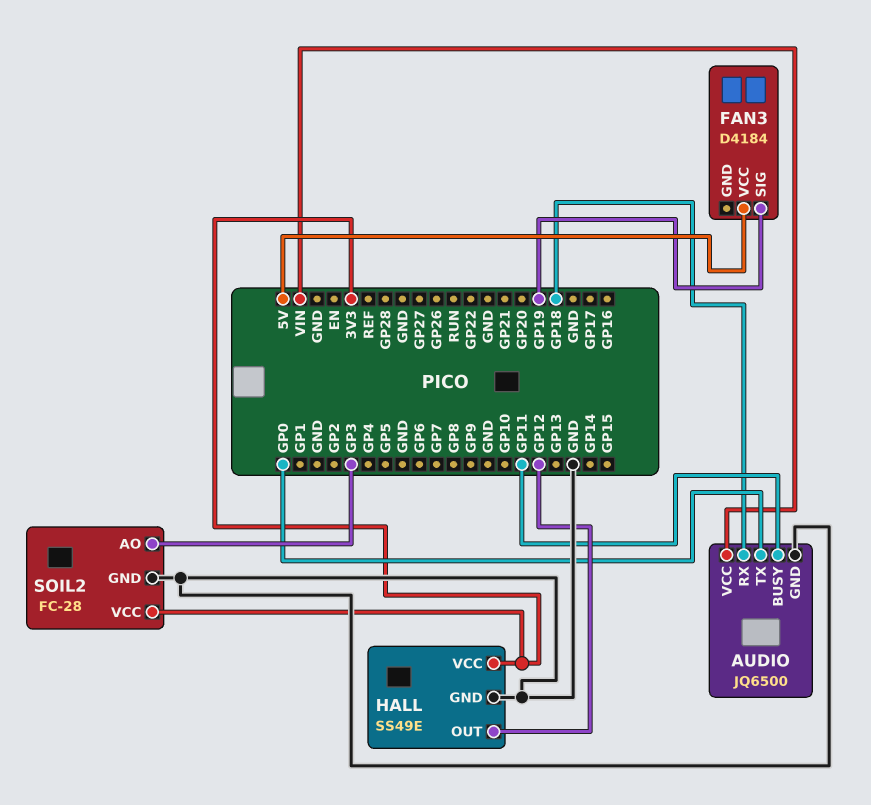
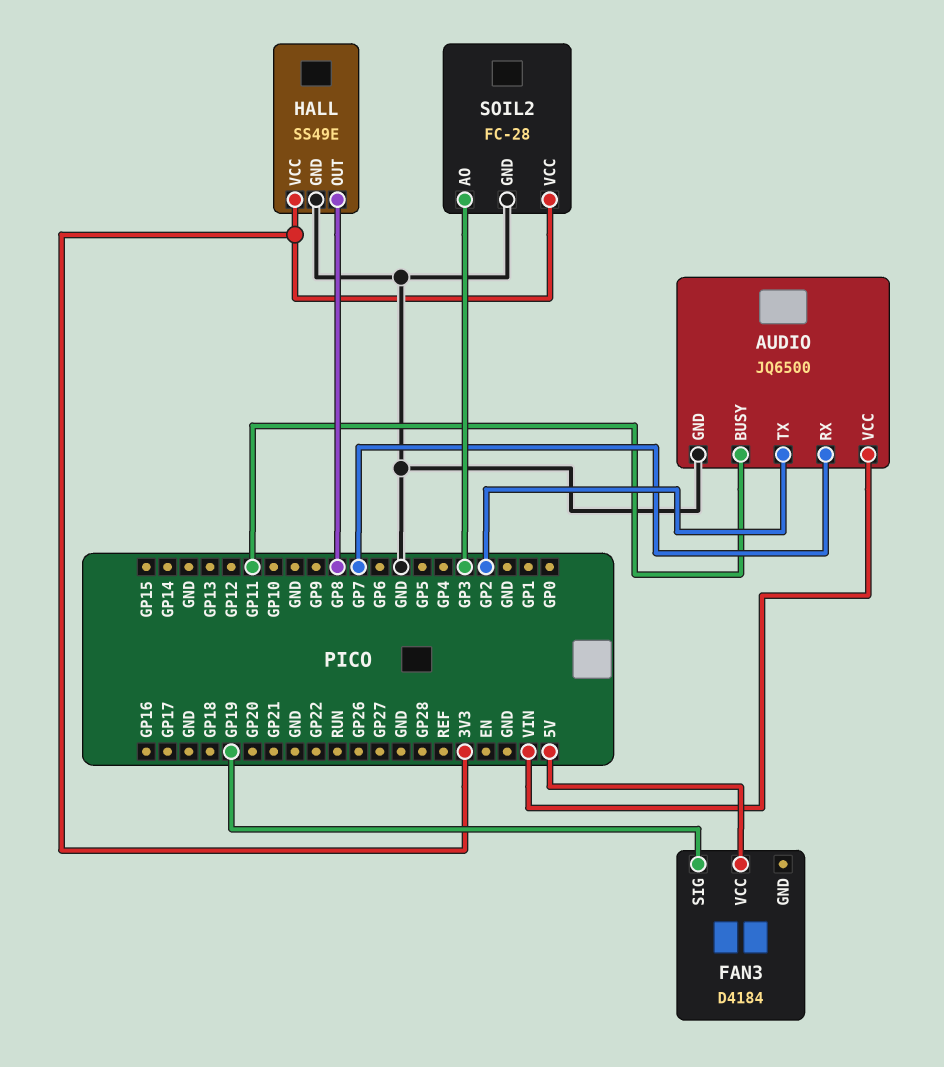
AUDIO pin RX: GP18 -> GP7
AUDIO pin TX: GP0 -> GP2
HALL pin OUT: GP12 -> GP8

